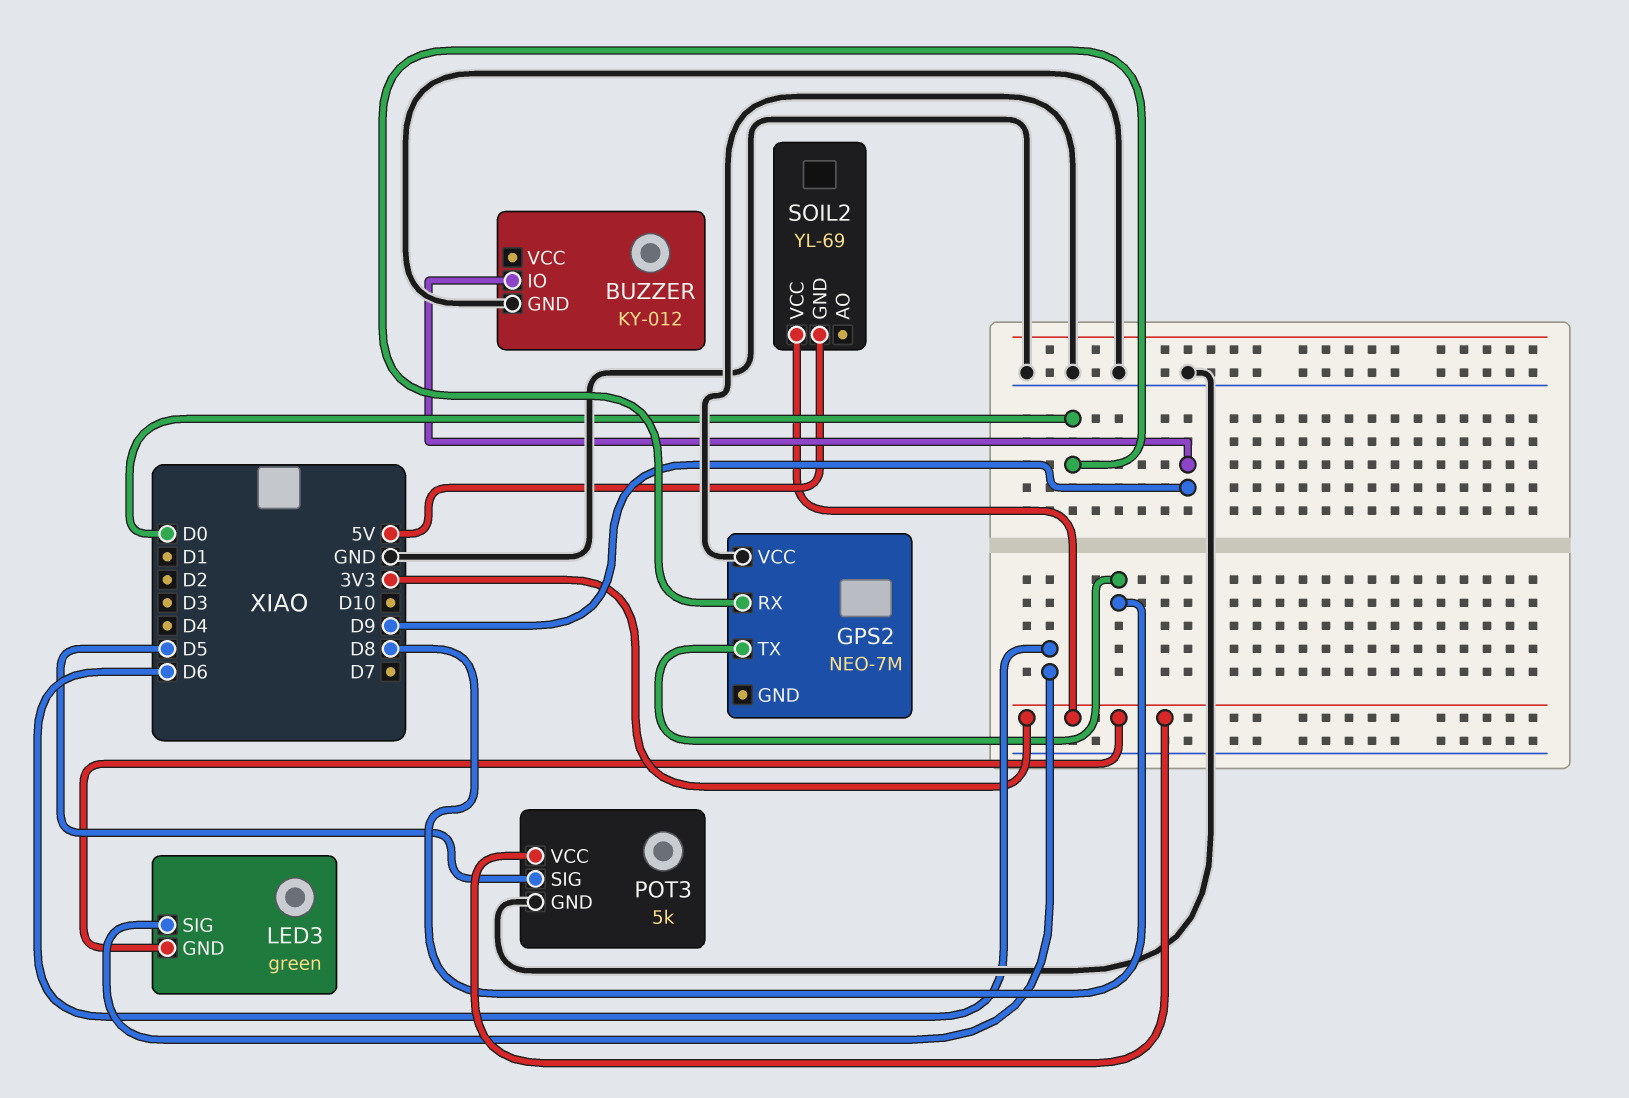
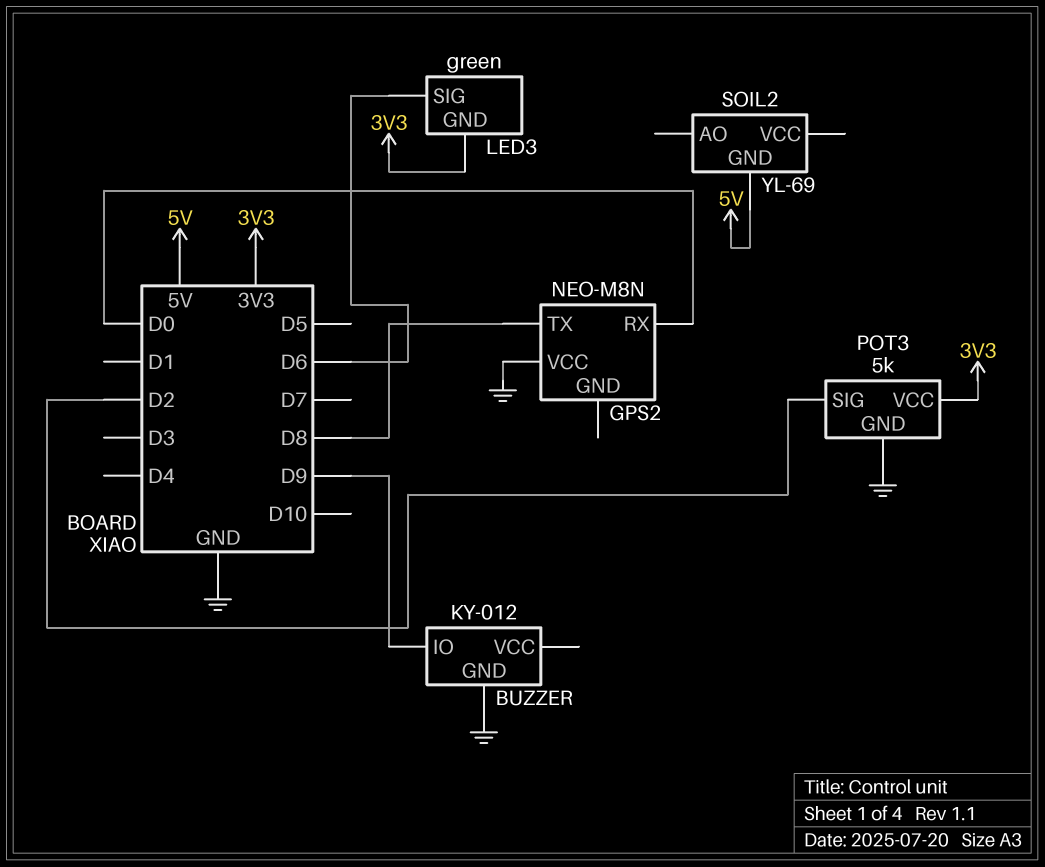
GPS2: NEO-7M -> NEO-M8N
POT3 pin SIG: D5 -> D2
SOIL2 pin VCC: 3V3 -> none

